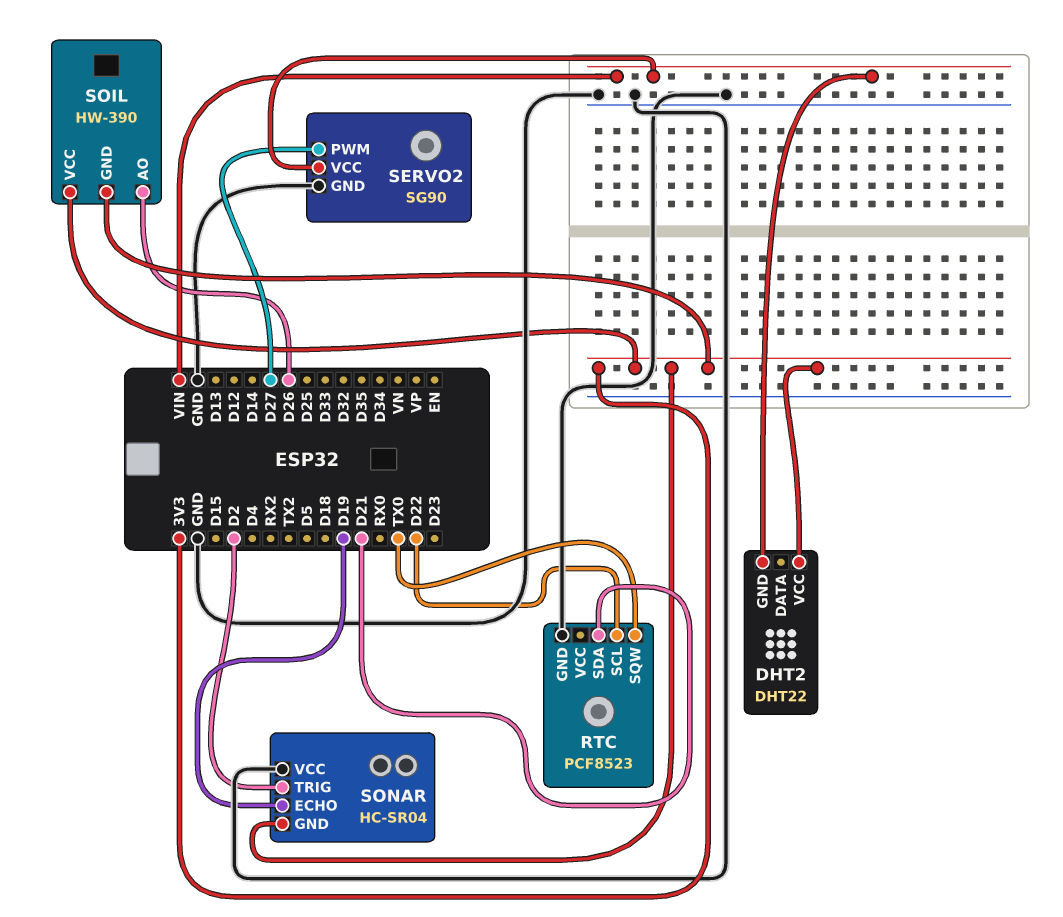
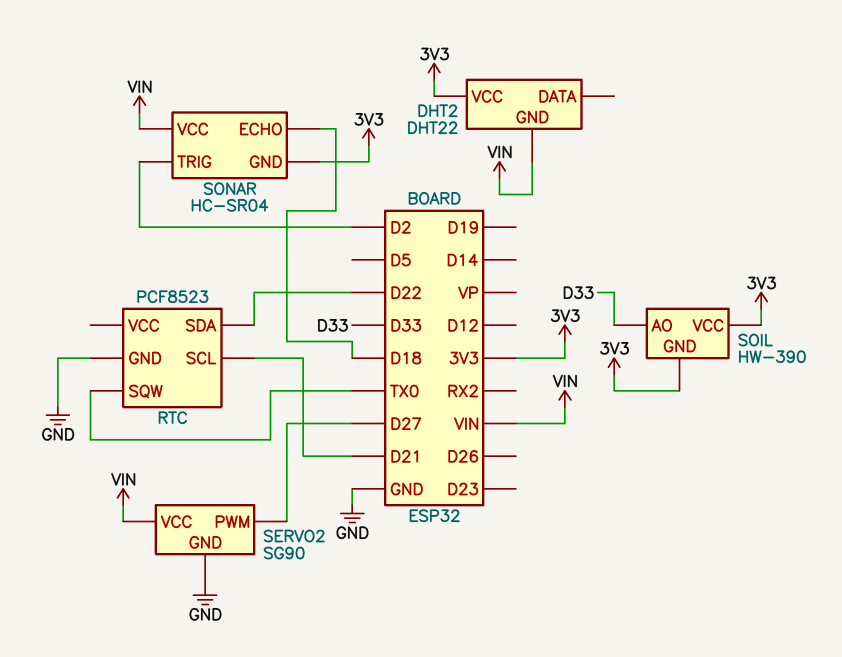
RTC pin SCL: D22 -> D21
RTC pin SDA: D21 -> D22
SOIL pin AO: D26 -> D33
SONAR pin ECHO: D19 -> D18
SONAR pin VCC: GND -> VIN

